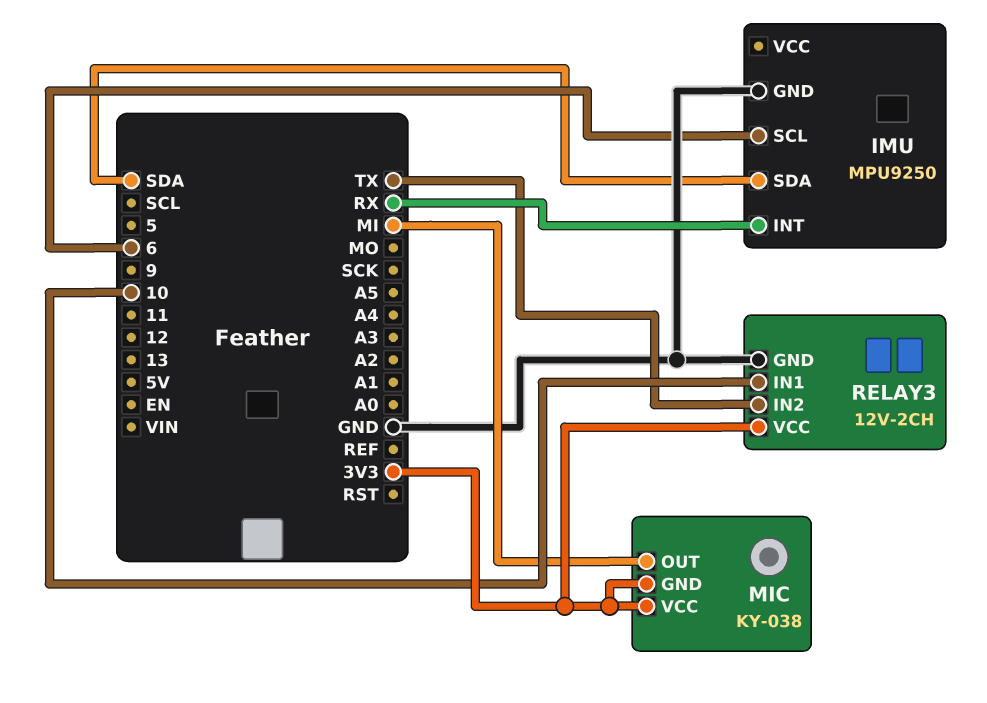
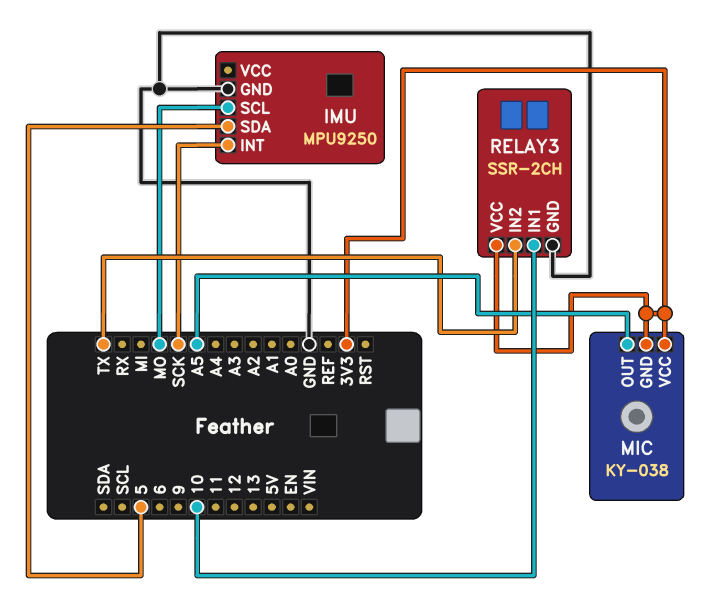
IMU pin INT: RX -> SCK
IMU pin SCL: 6 -> MO
IMU pin SDA: SDA -> 5
MIC pin OUT: MI -> A5
RELAY3: 12V-2CH -> SSR-2CH

